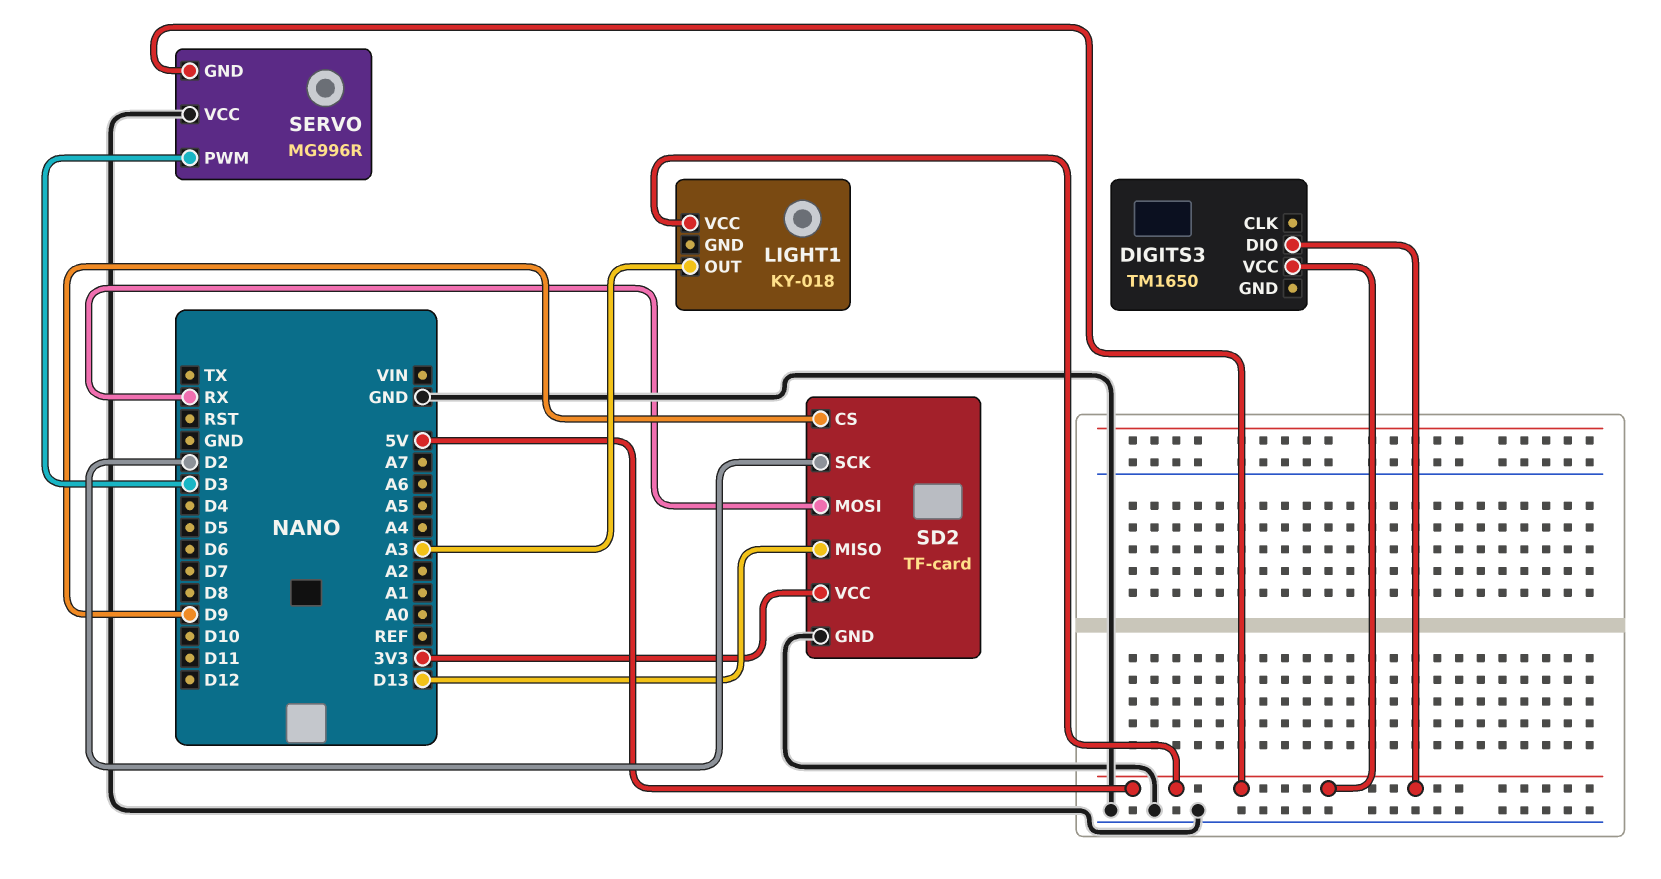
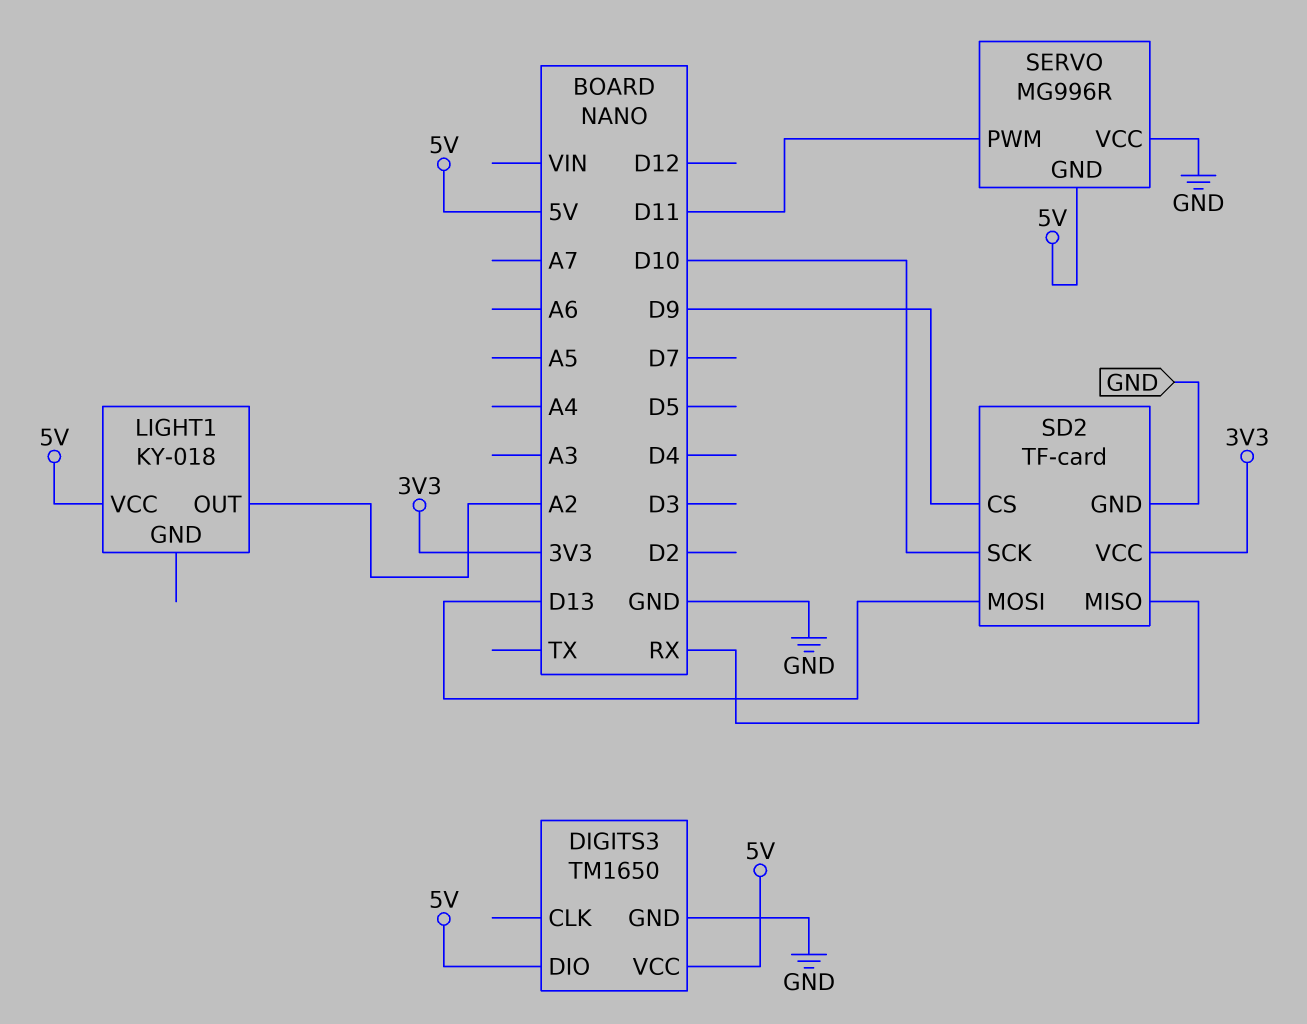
DIGITS3 pin GND: none -> GND
LIGHT1 pin OUT: A3 -> A2
SD2 pin MISO: D13 -> RX
SD2 pin MOSI: RX -> D13
SD2 pin SCK: D2 -> D10
SERVO pin PWM: D3 -> D11

